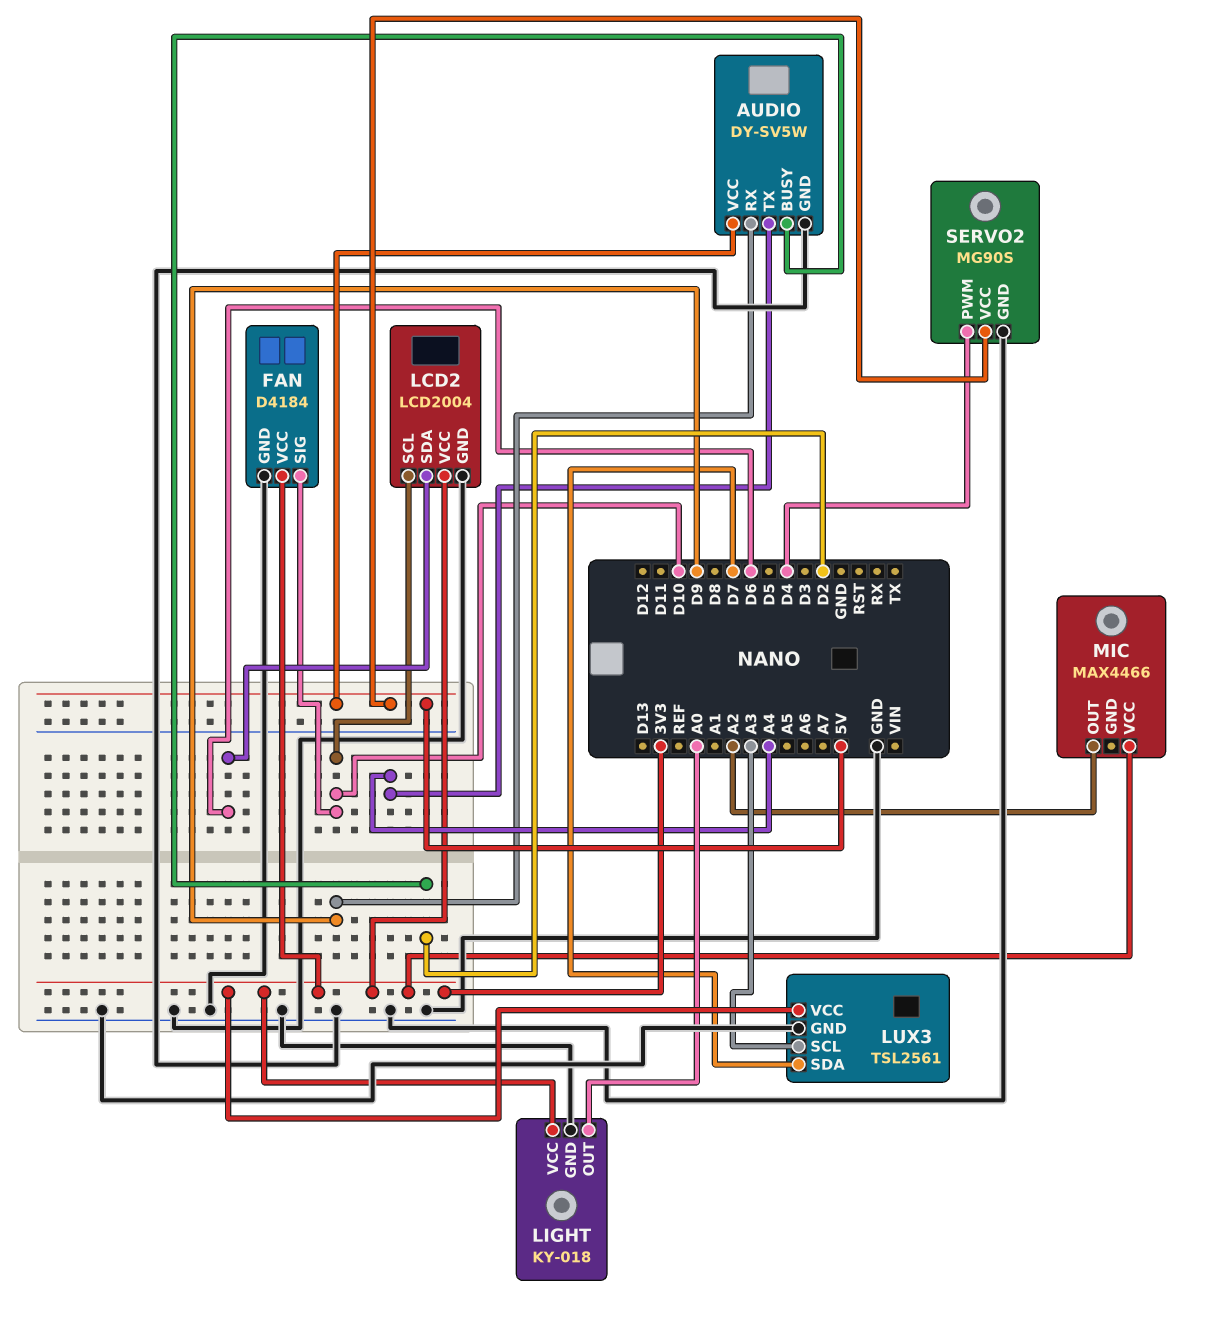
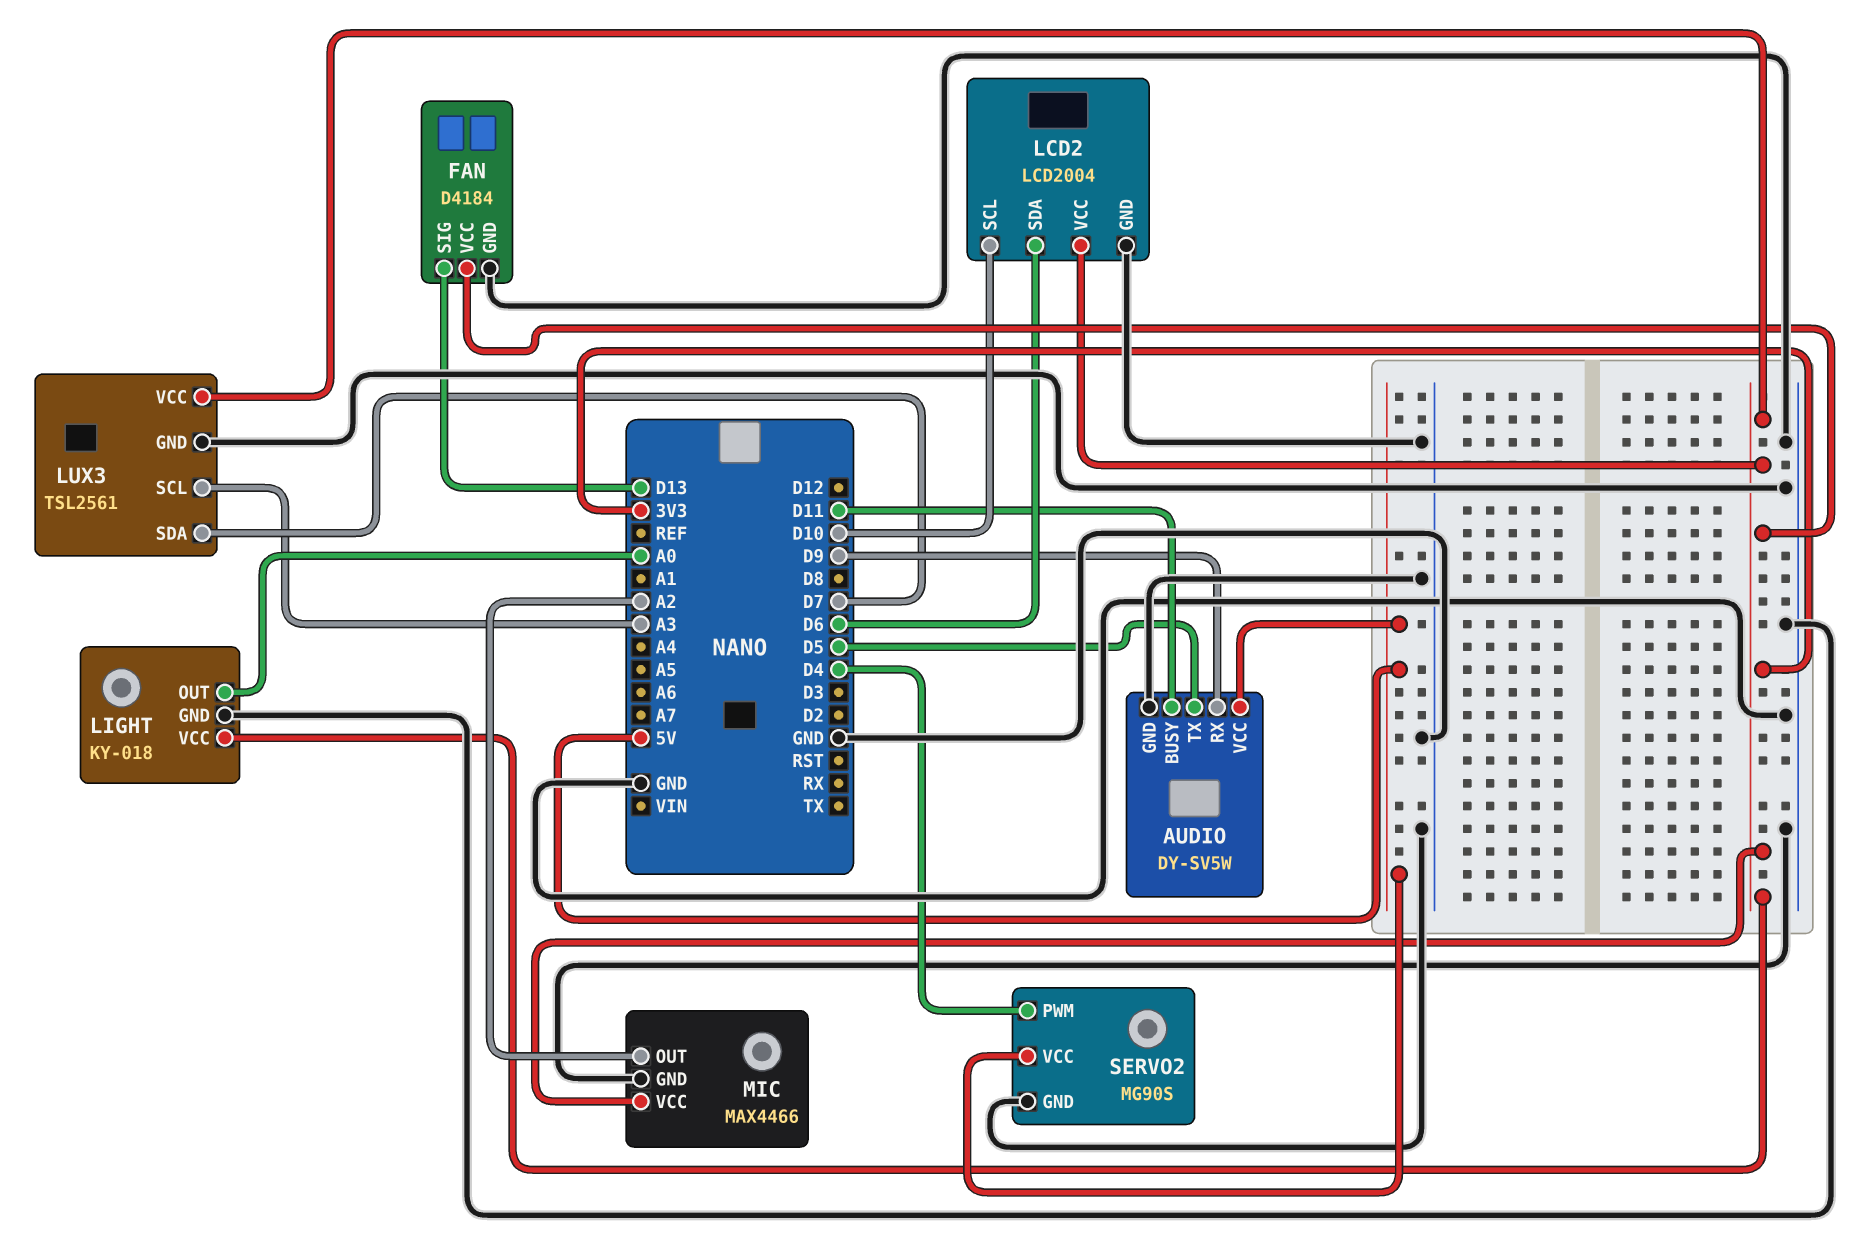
AUDIO pin BUSY: D2 -> D11
AUDIO pin TX: A4 -> D5
FAN pin SIG: D10 -> D13
MIC pin GND: none -> GND

